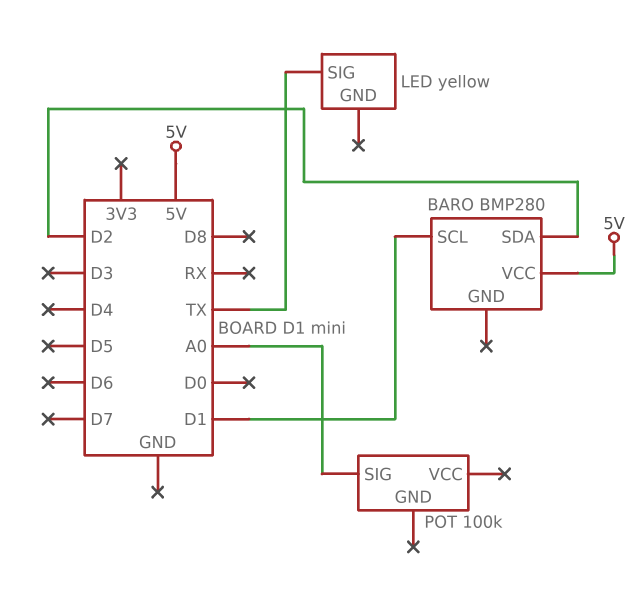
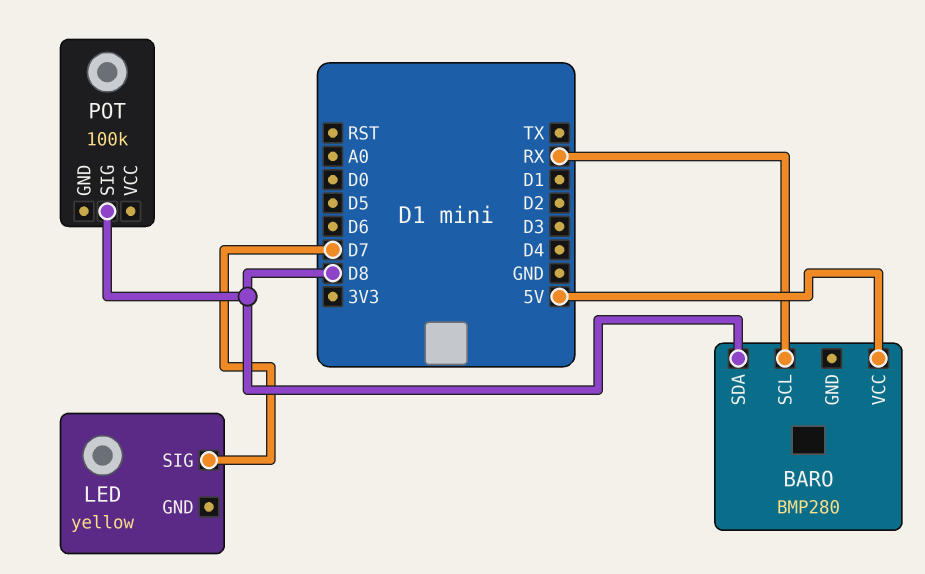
BARO pin SCL: D1 -> RX
BARO pin SDA: D2 -> D8
LED pin SIG: TX -> D7
POT pin SIG: A0 -> D8

